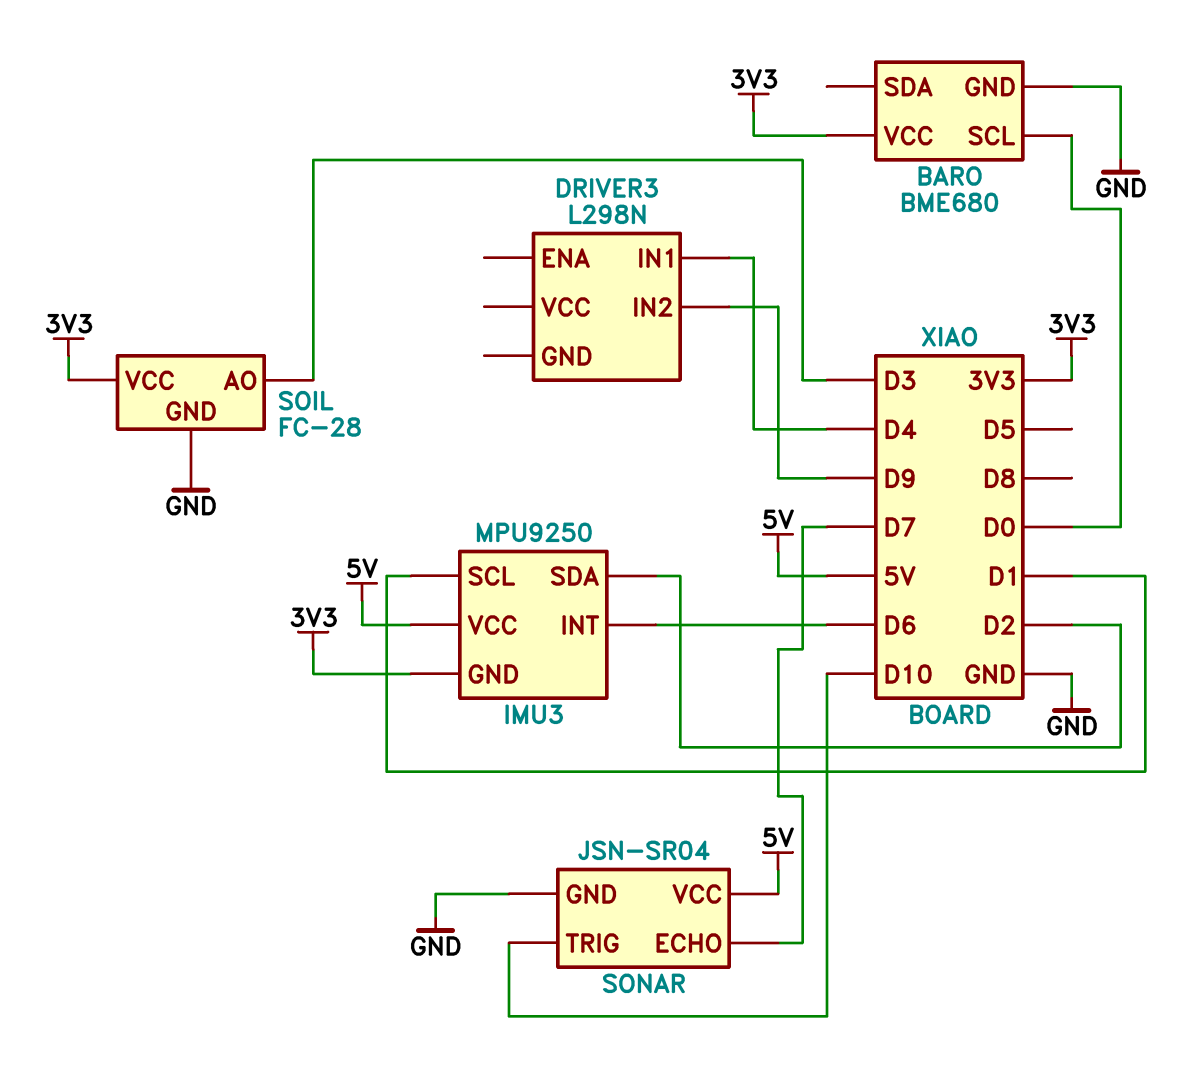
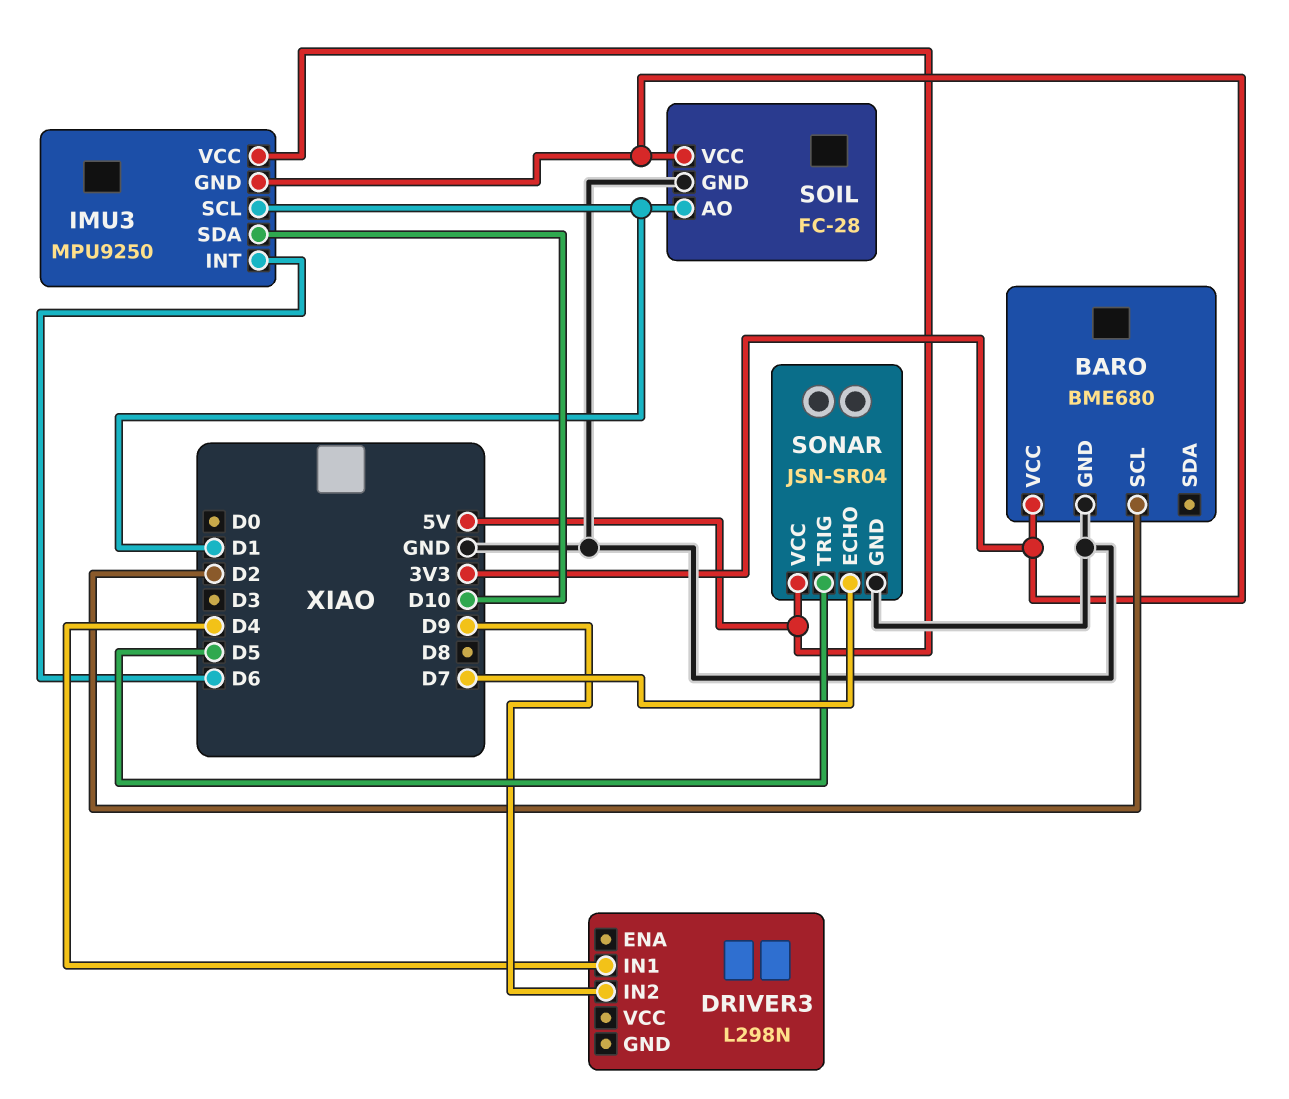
BARO pin SCL: D0 -> D2
IMU3 pin SDA: D2 -> D10
SOIL pin AO: D3 -> D1
SONAR pin TRIG: D10 -> D5

